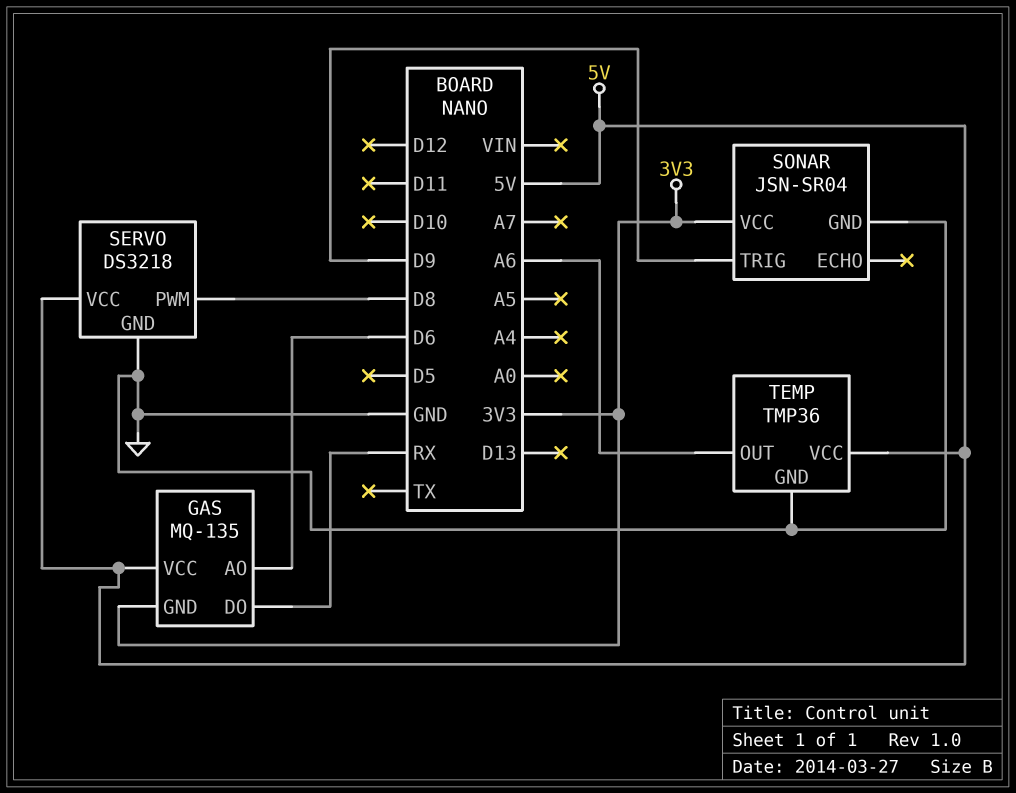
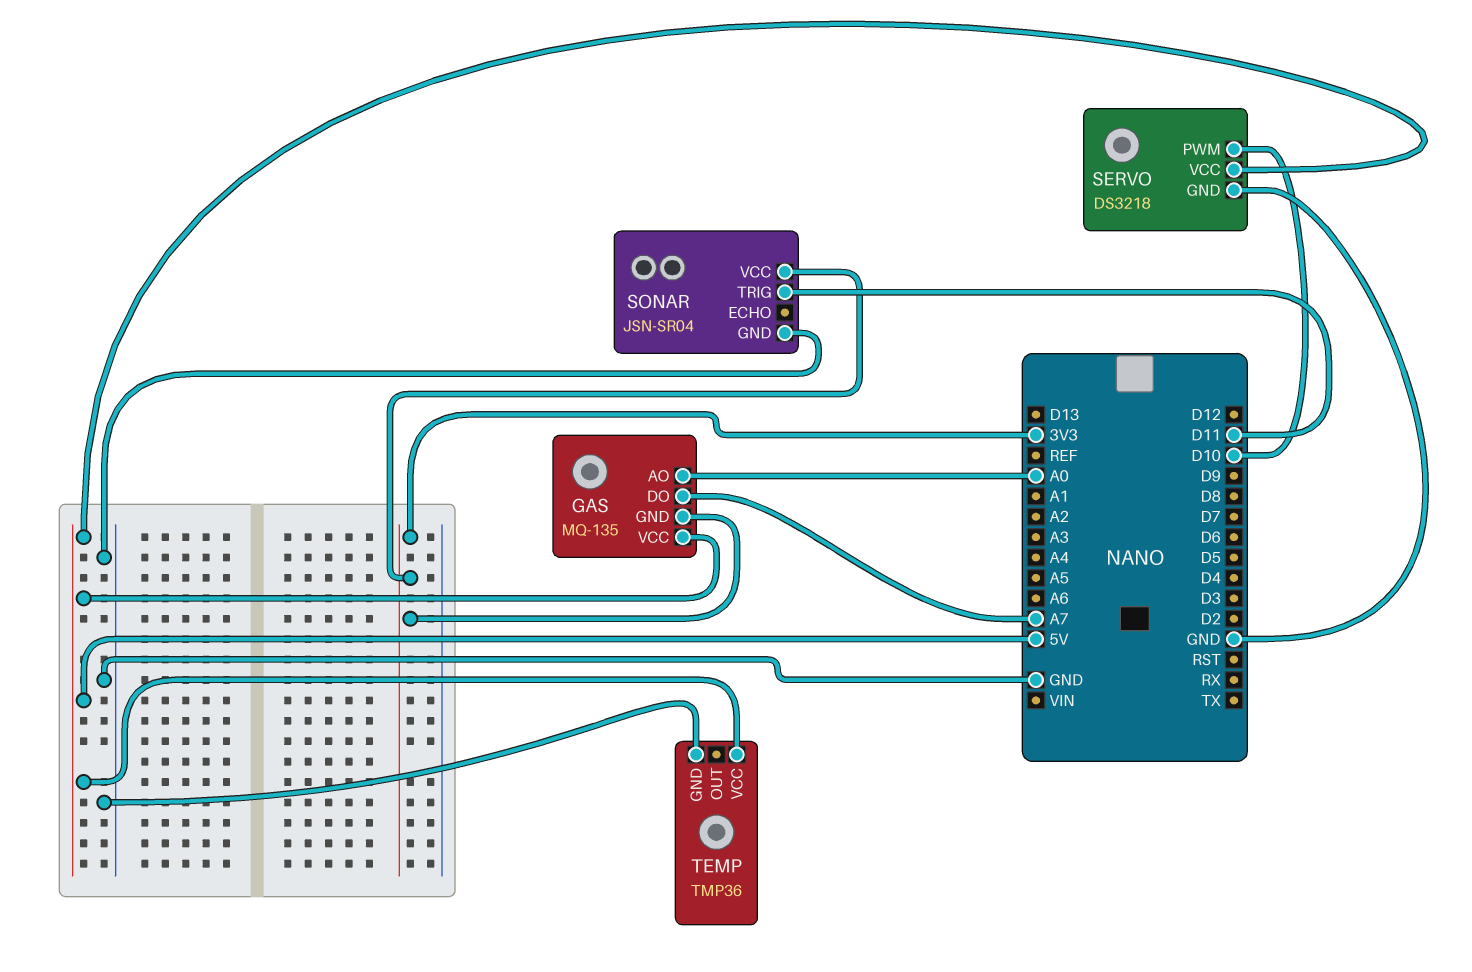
GAS pin AO: D6 -> A0
GAS pin DO: RX -> A7
SERVO pin PWM: D8 -> D10
SONAR pin TRIG: D9 -> D11
TEMP pin OUT: A6 -> none

